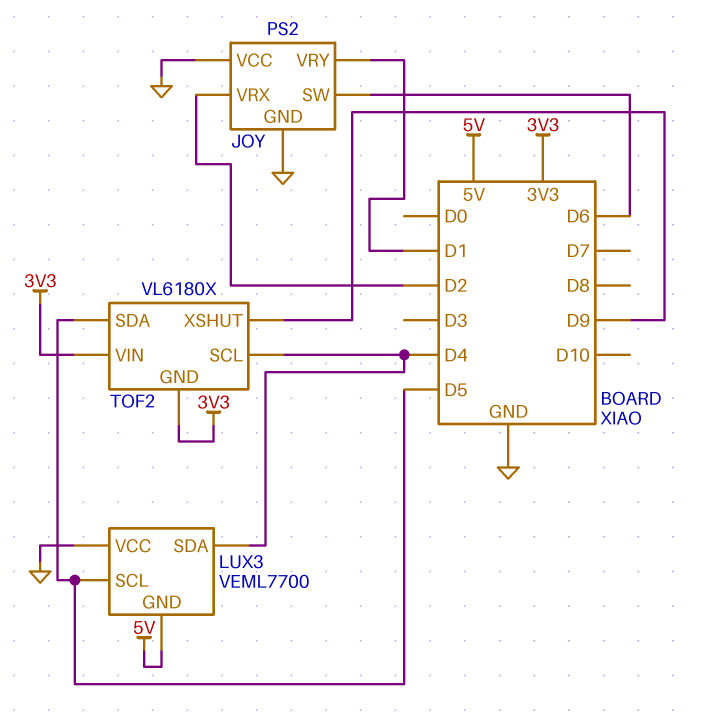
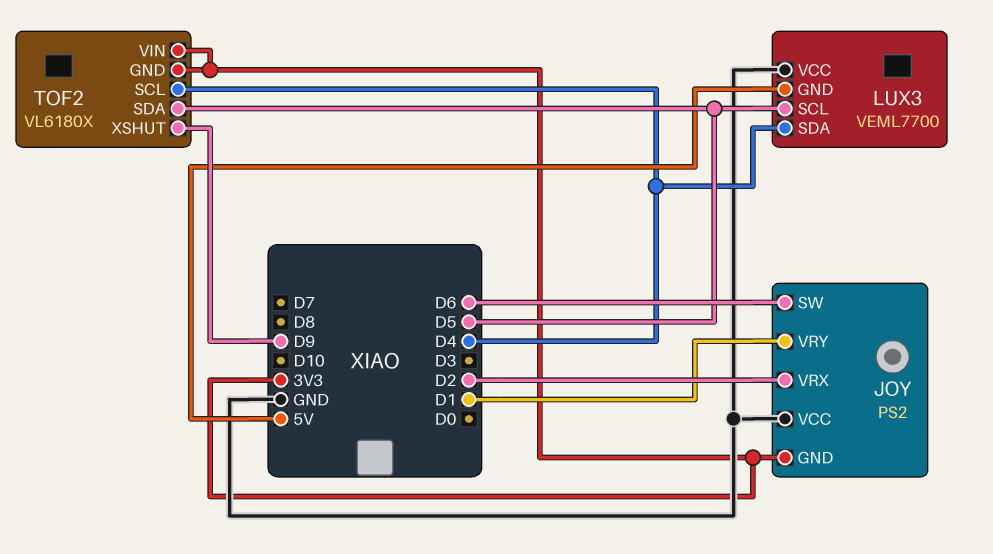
JOY pin GND: GND -> 3V3

